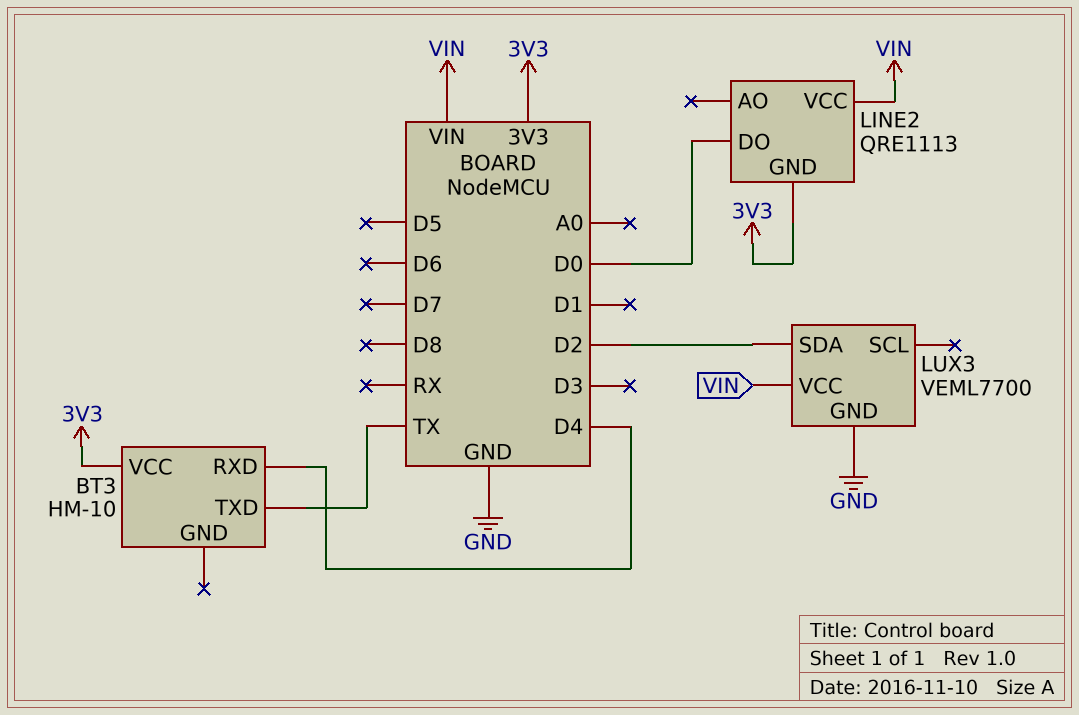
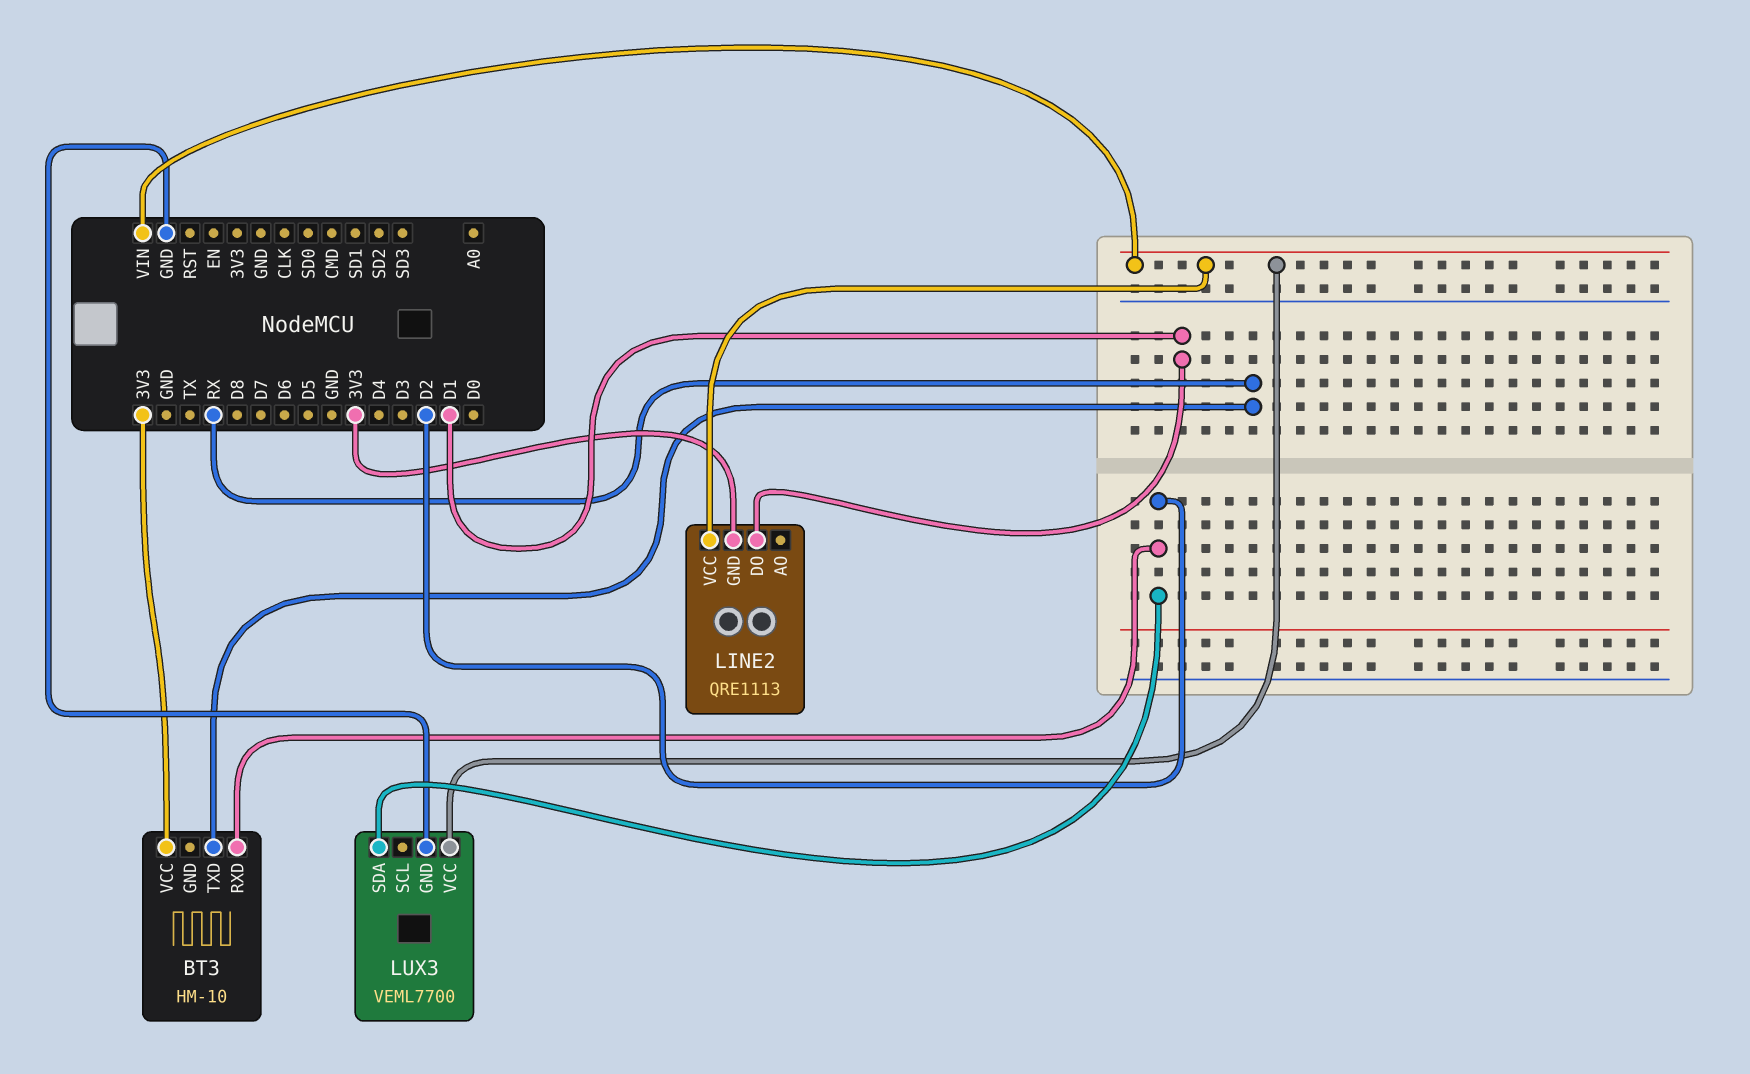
BT3 pin RXD: D4 -> D2
BT3 pin TXD: TX -> RX
LINE2 pin DO: D0 -> D1

